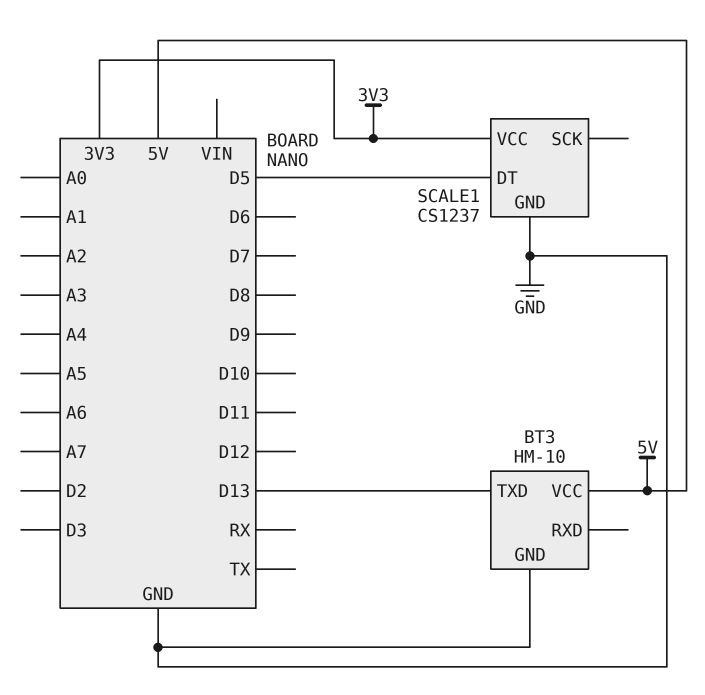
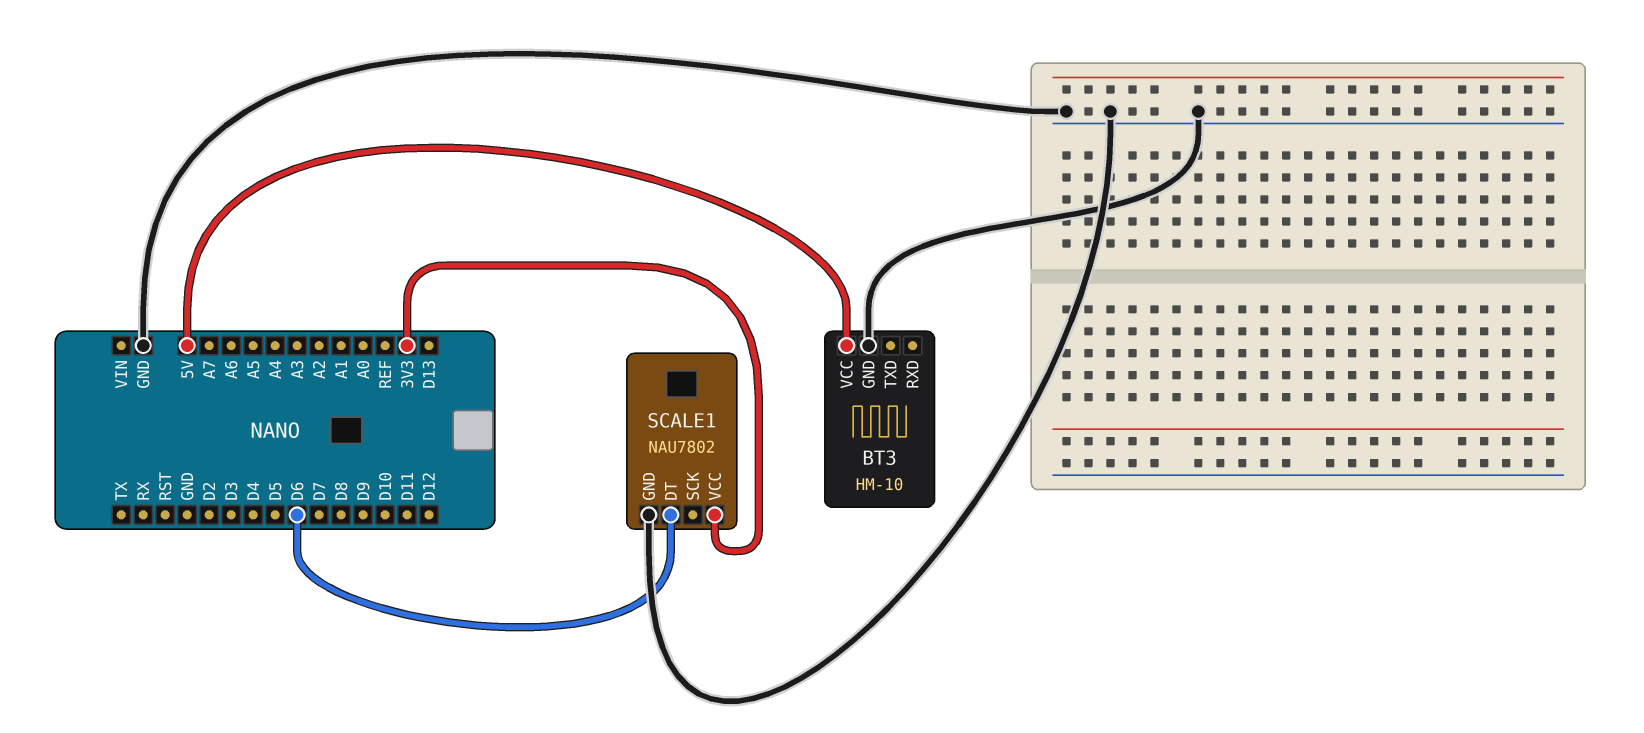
BT3 pin TXD: D13 -> none
SCALE1: CS1237 -> NAU7802
SCALE1 pin DT: D5 -> D6

